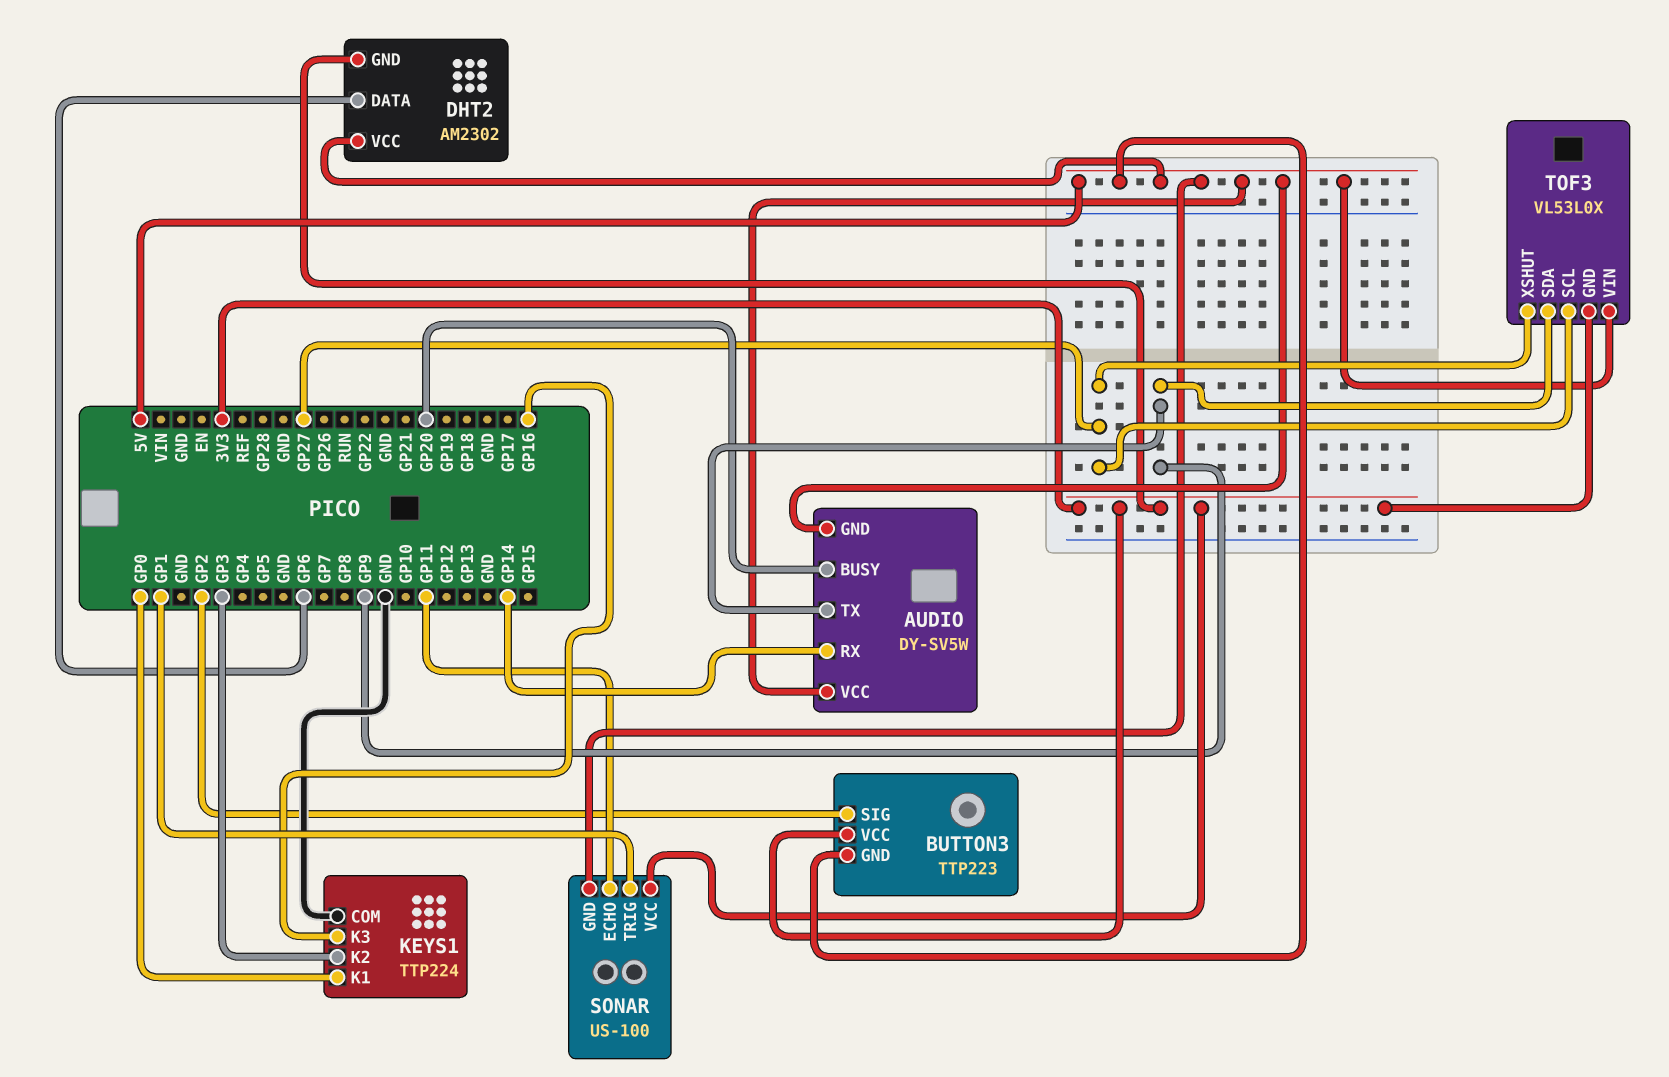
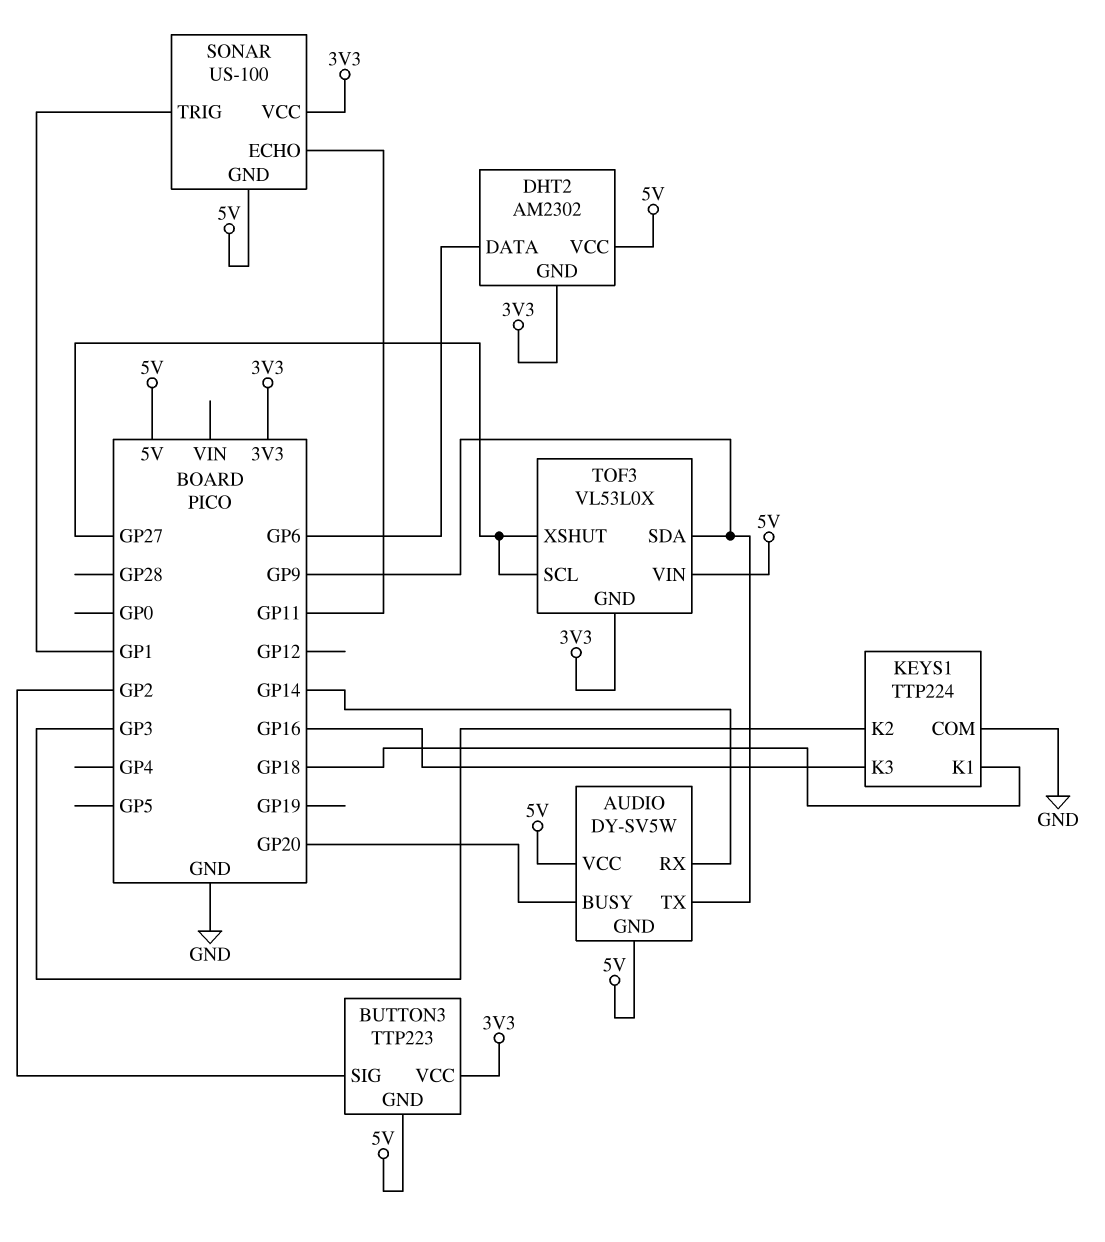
KEYS1 pin K1: GP0 -> GP18

